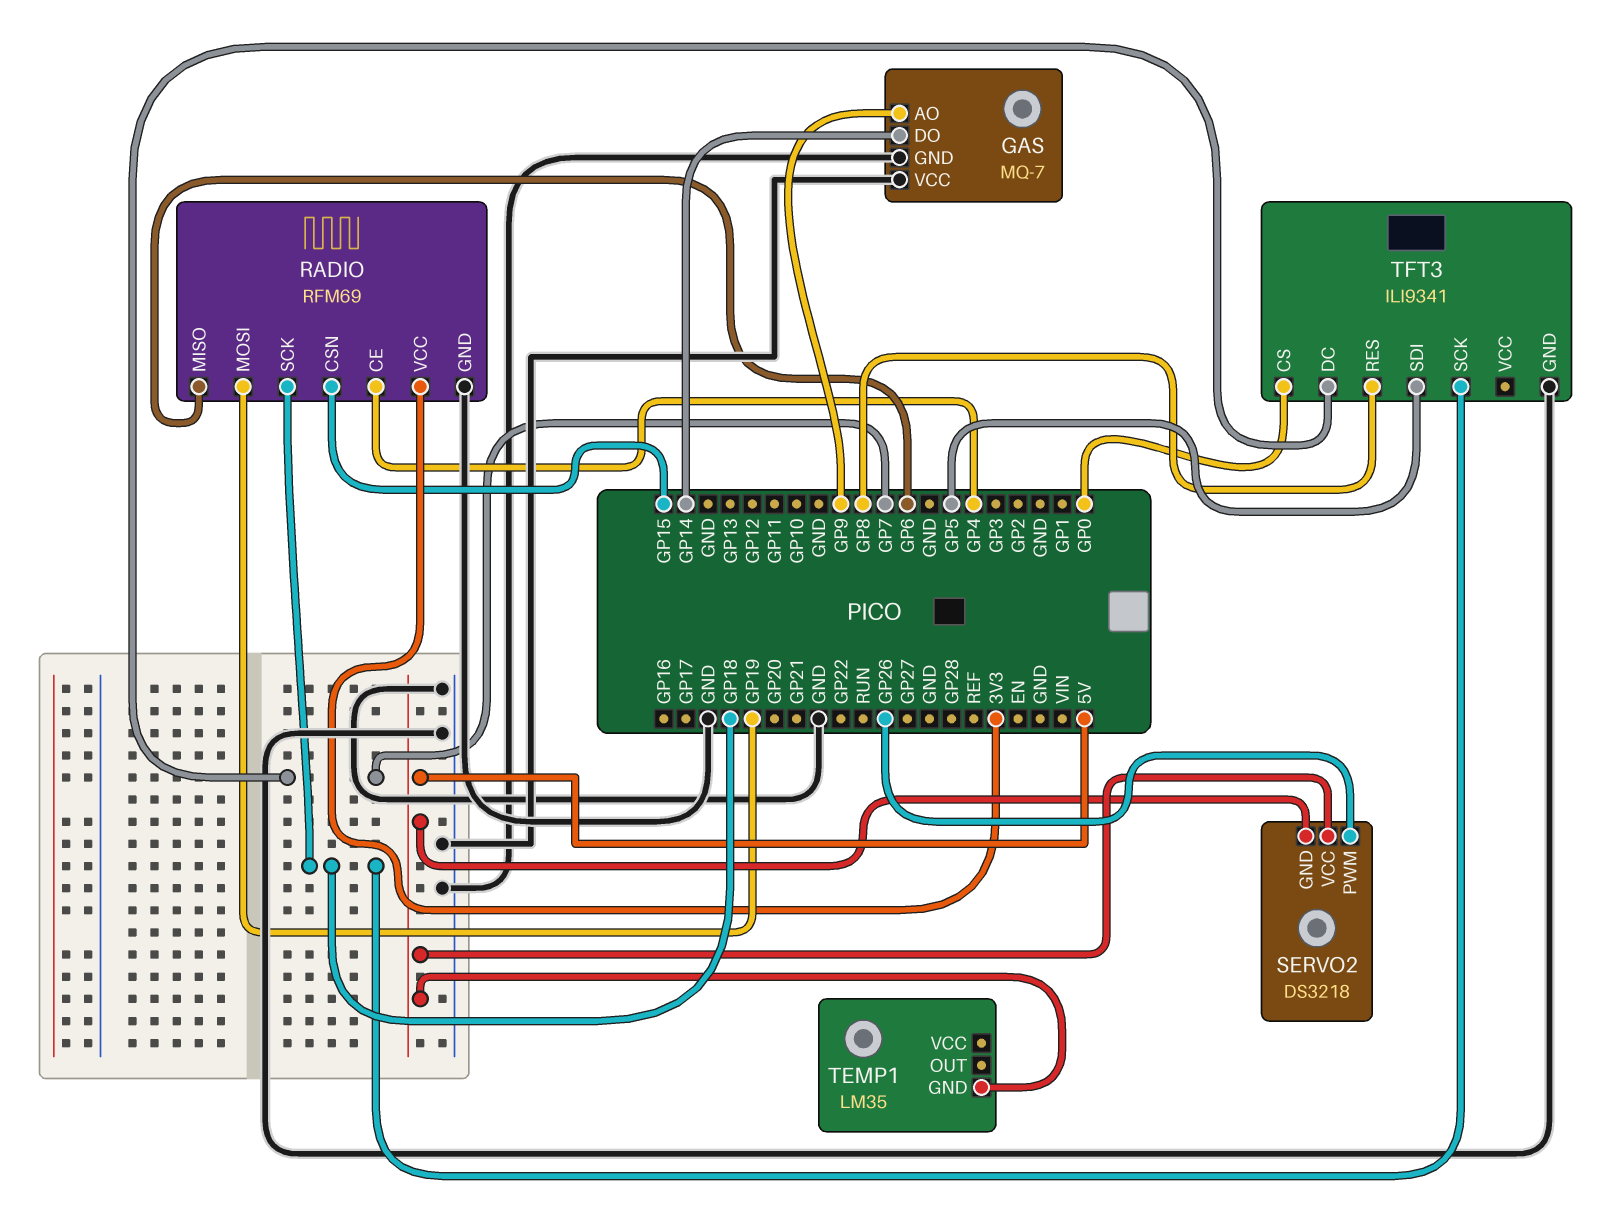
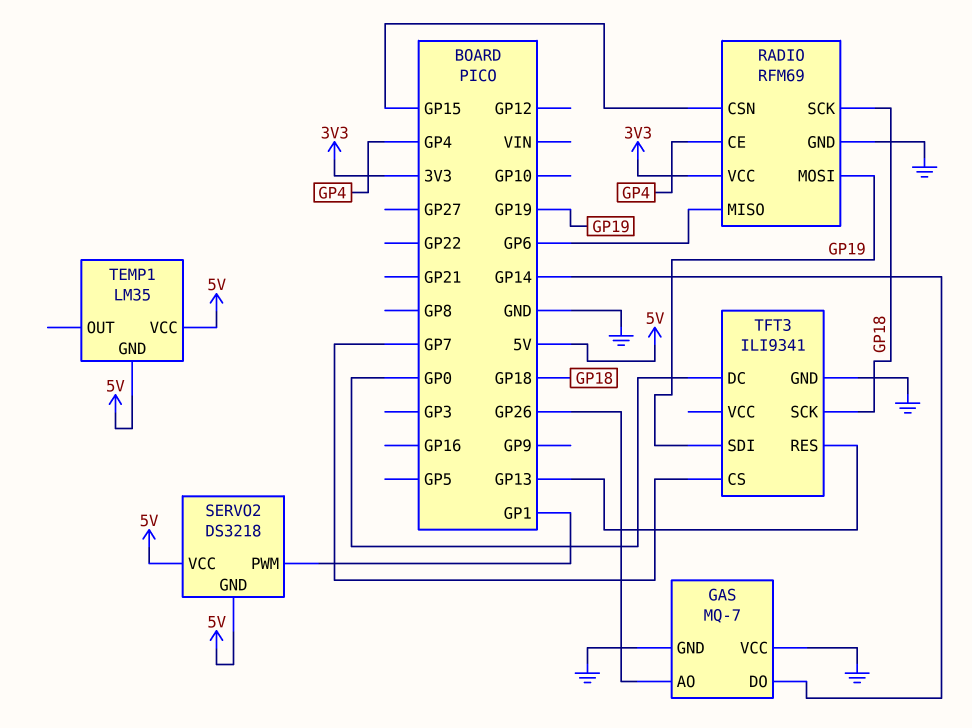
GAS pin AO: GP9 -> GP26
SERVO2 pin PWM: GP26 -> GP1
TEMP1 pin VCC: none -> 5V
TFT3 pin CS: GP0 -> GP7
TFT3 pin DC: GP7 -> GP0
TFT3 pin RES: GP8 -> GP13
TFT3 pin SDI: GP5 -> GP19

